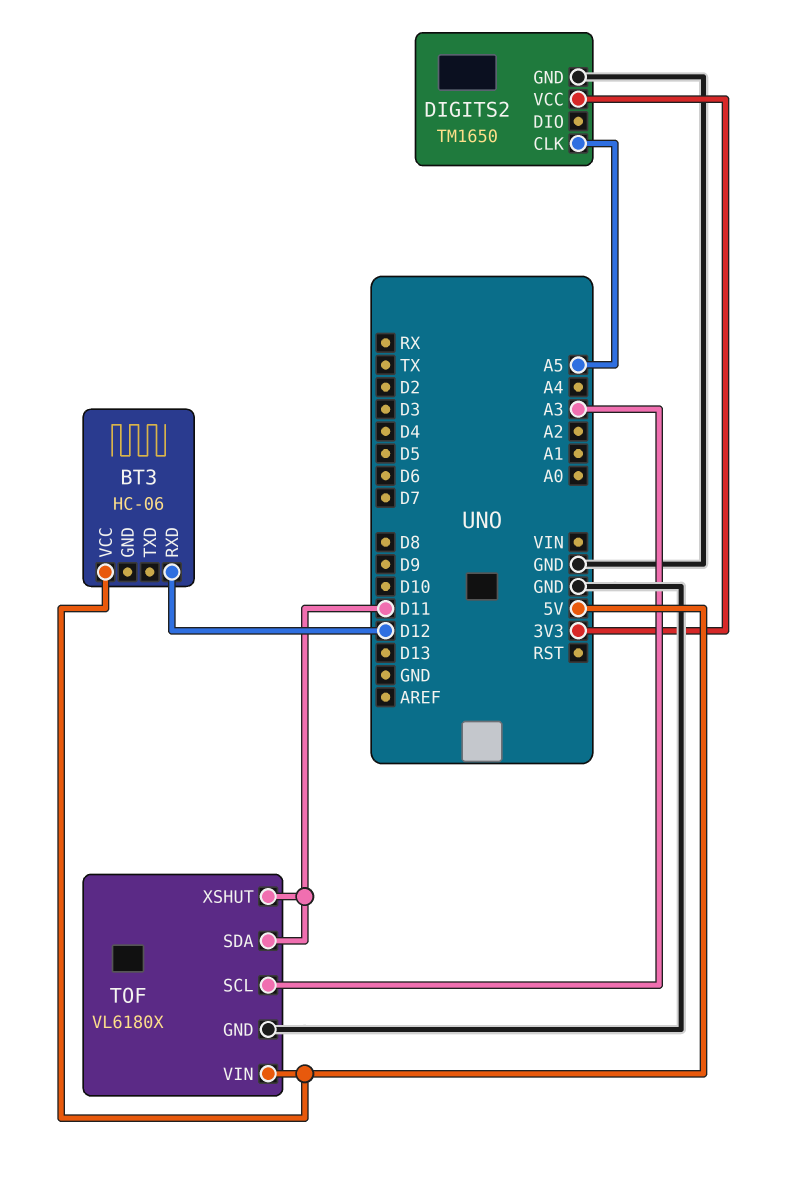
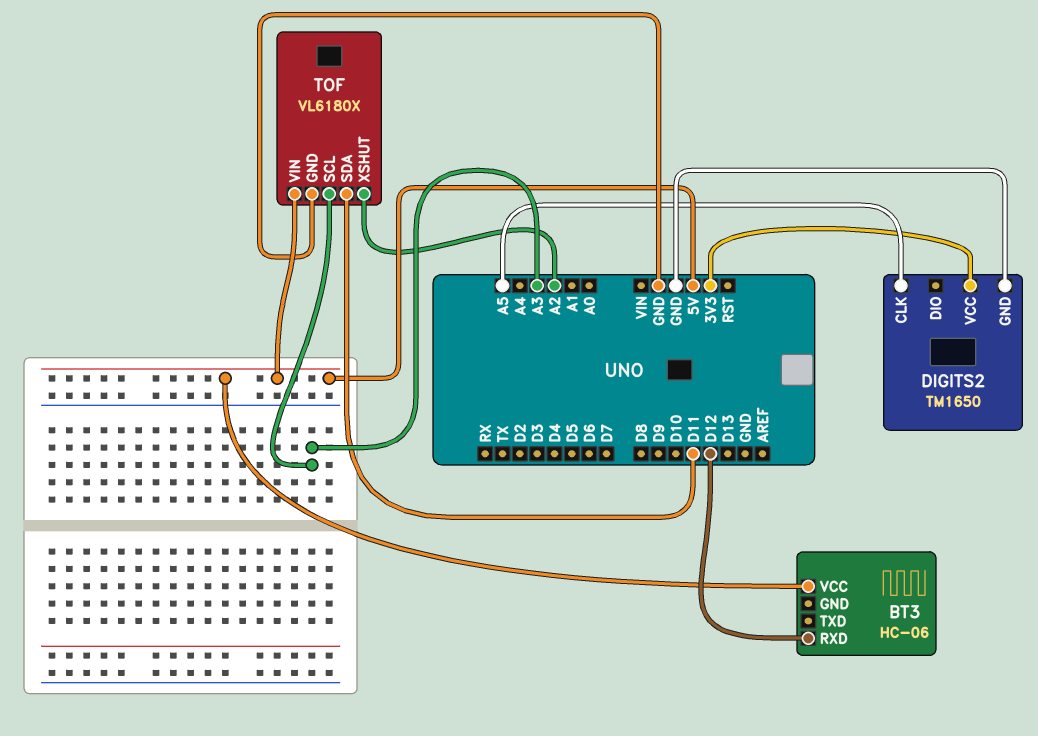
TOF pin XSHUT: D11 -> A2

